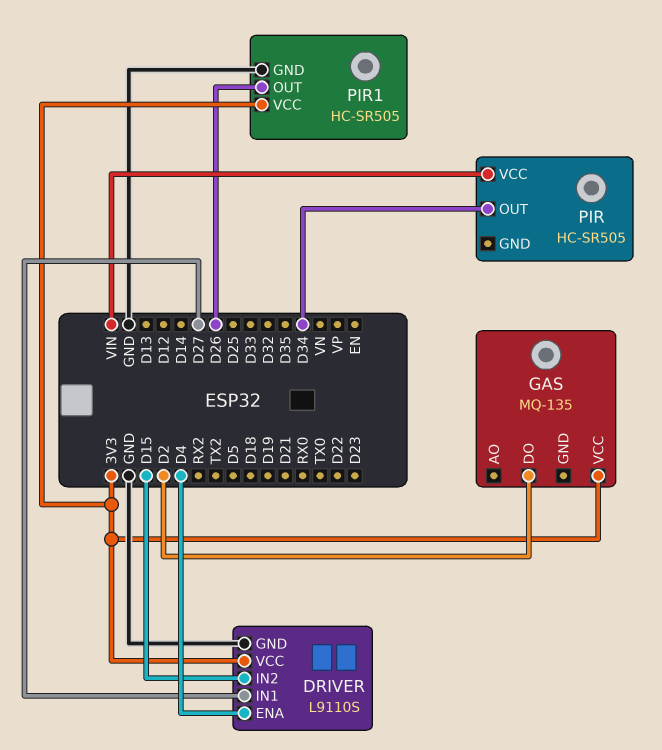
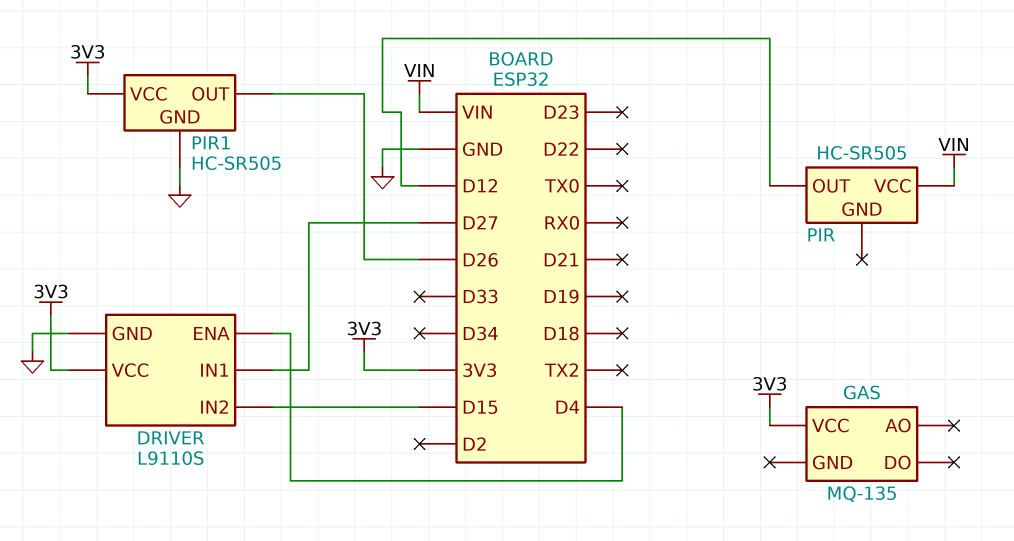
GAS pin DO: D2 -> none
PIR pin OUT: D34 -> D12

